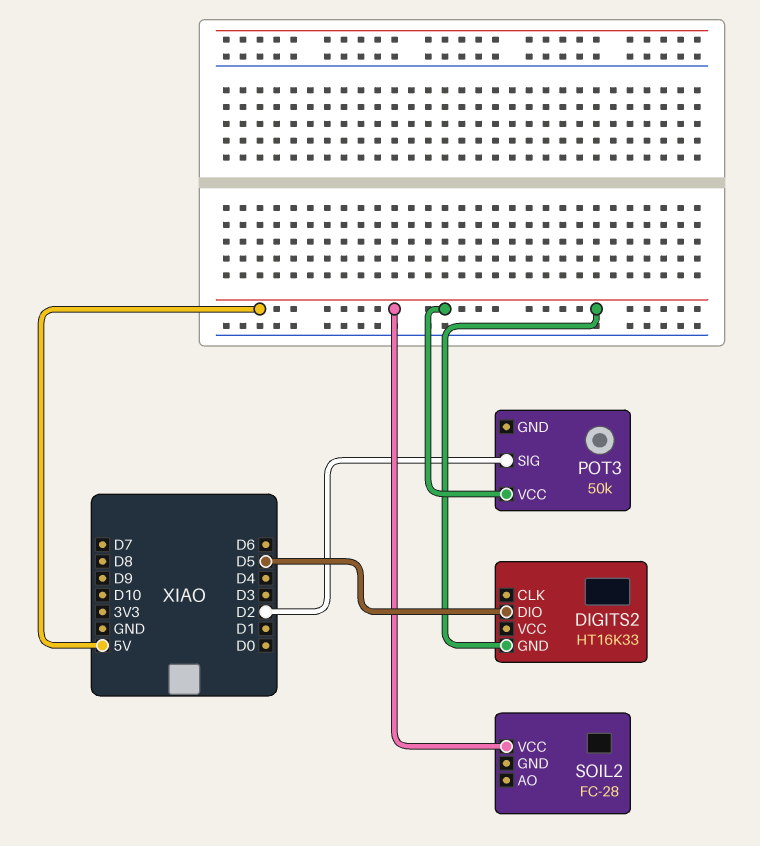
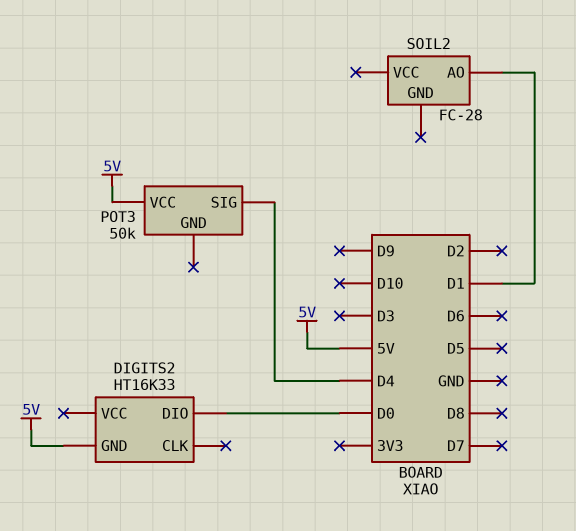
DIGITS2 pin DIO: D5 -> D0
POT3 pin SIG: D2 -> D4
SOIL2 pin AO: none -> D1
SOIL2 pin VCC: 5V -> none

